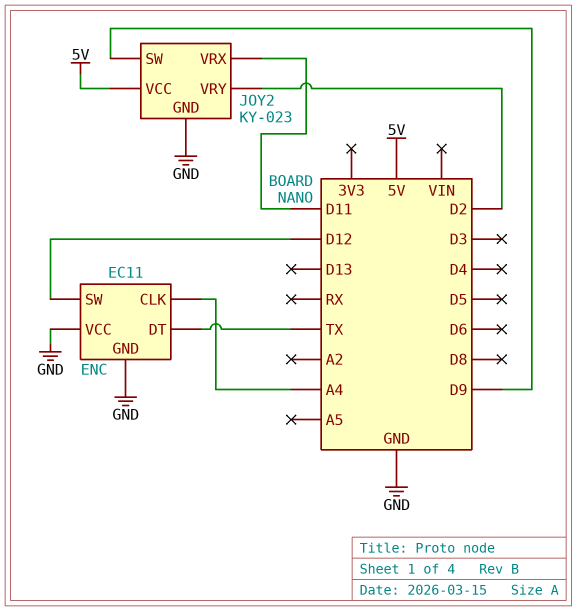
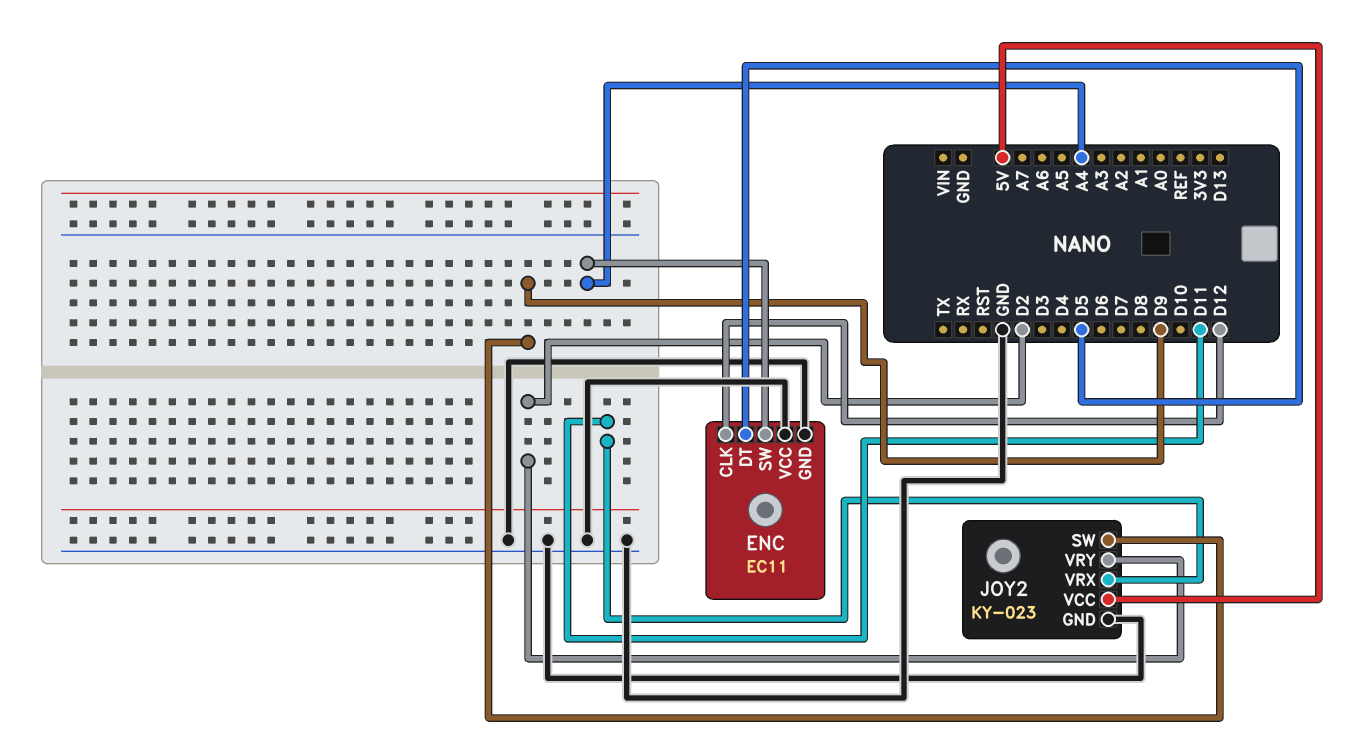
ENC pin CLK: A4 -> D12
ENC pin DT: TX -> D5
ENC pin SW: D12 -> A4

